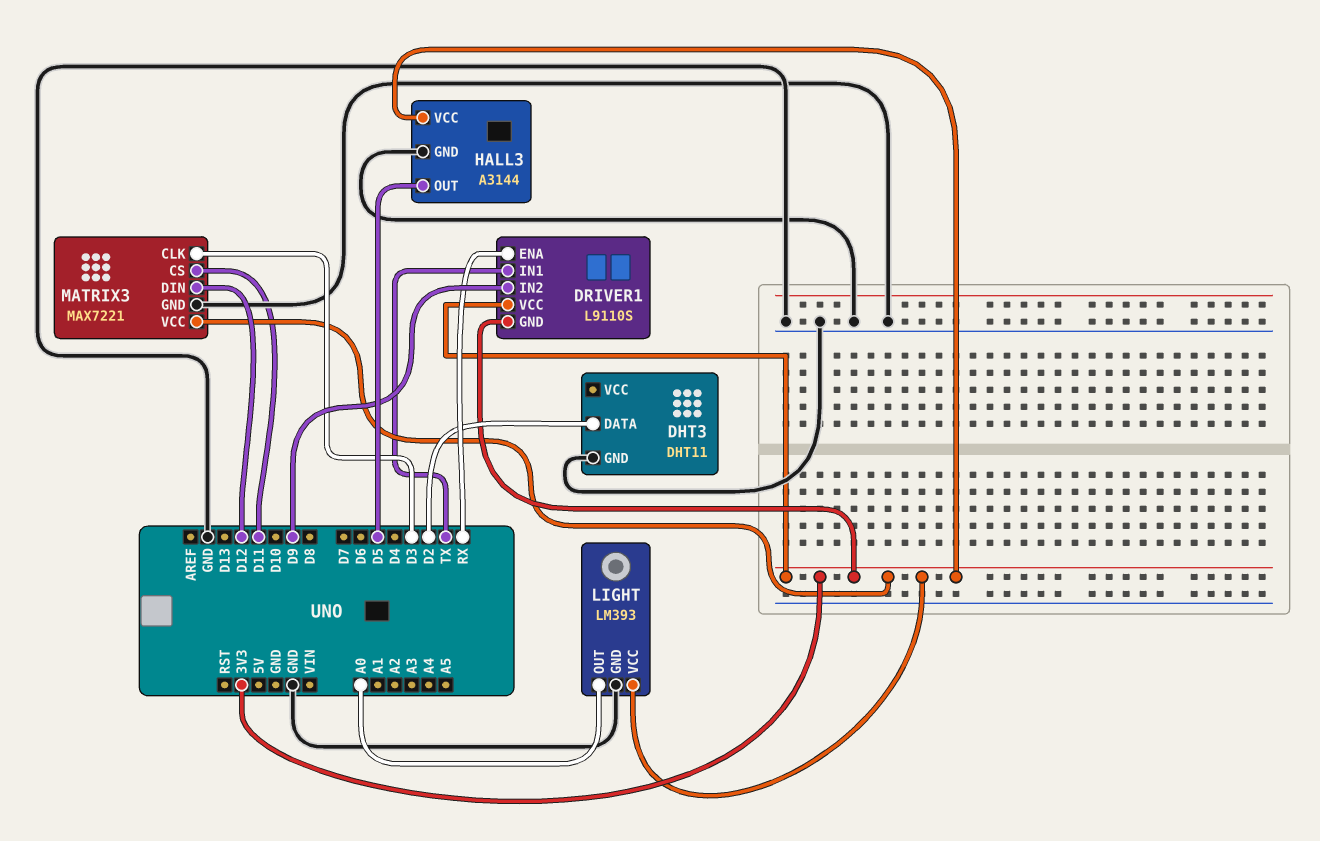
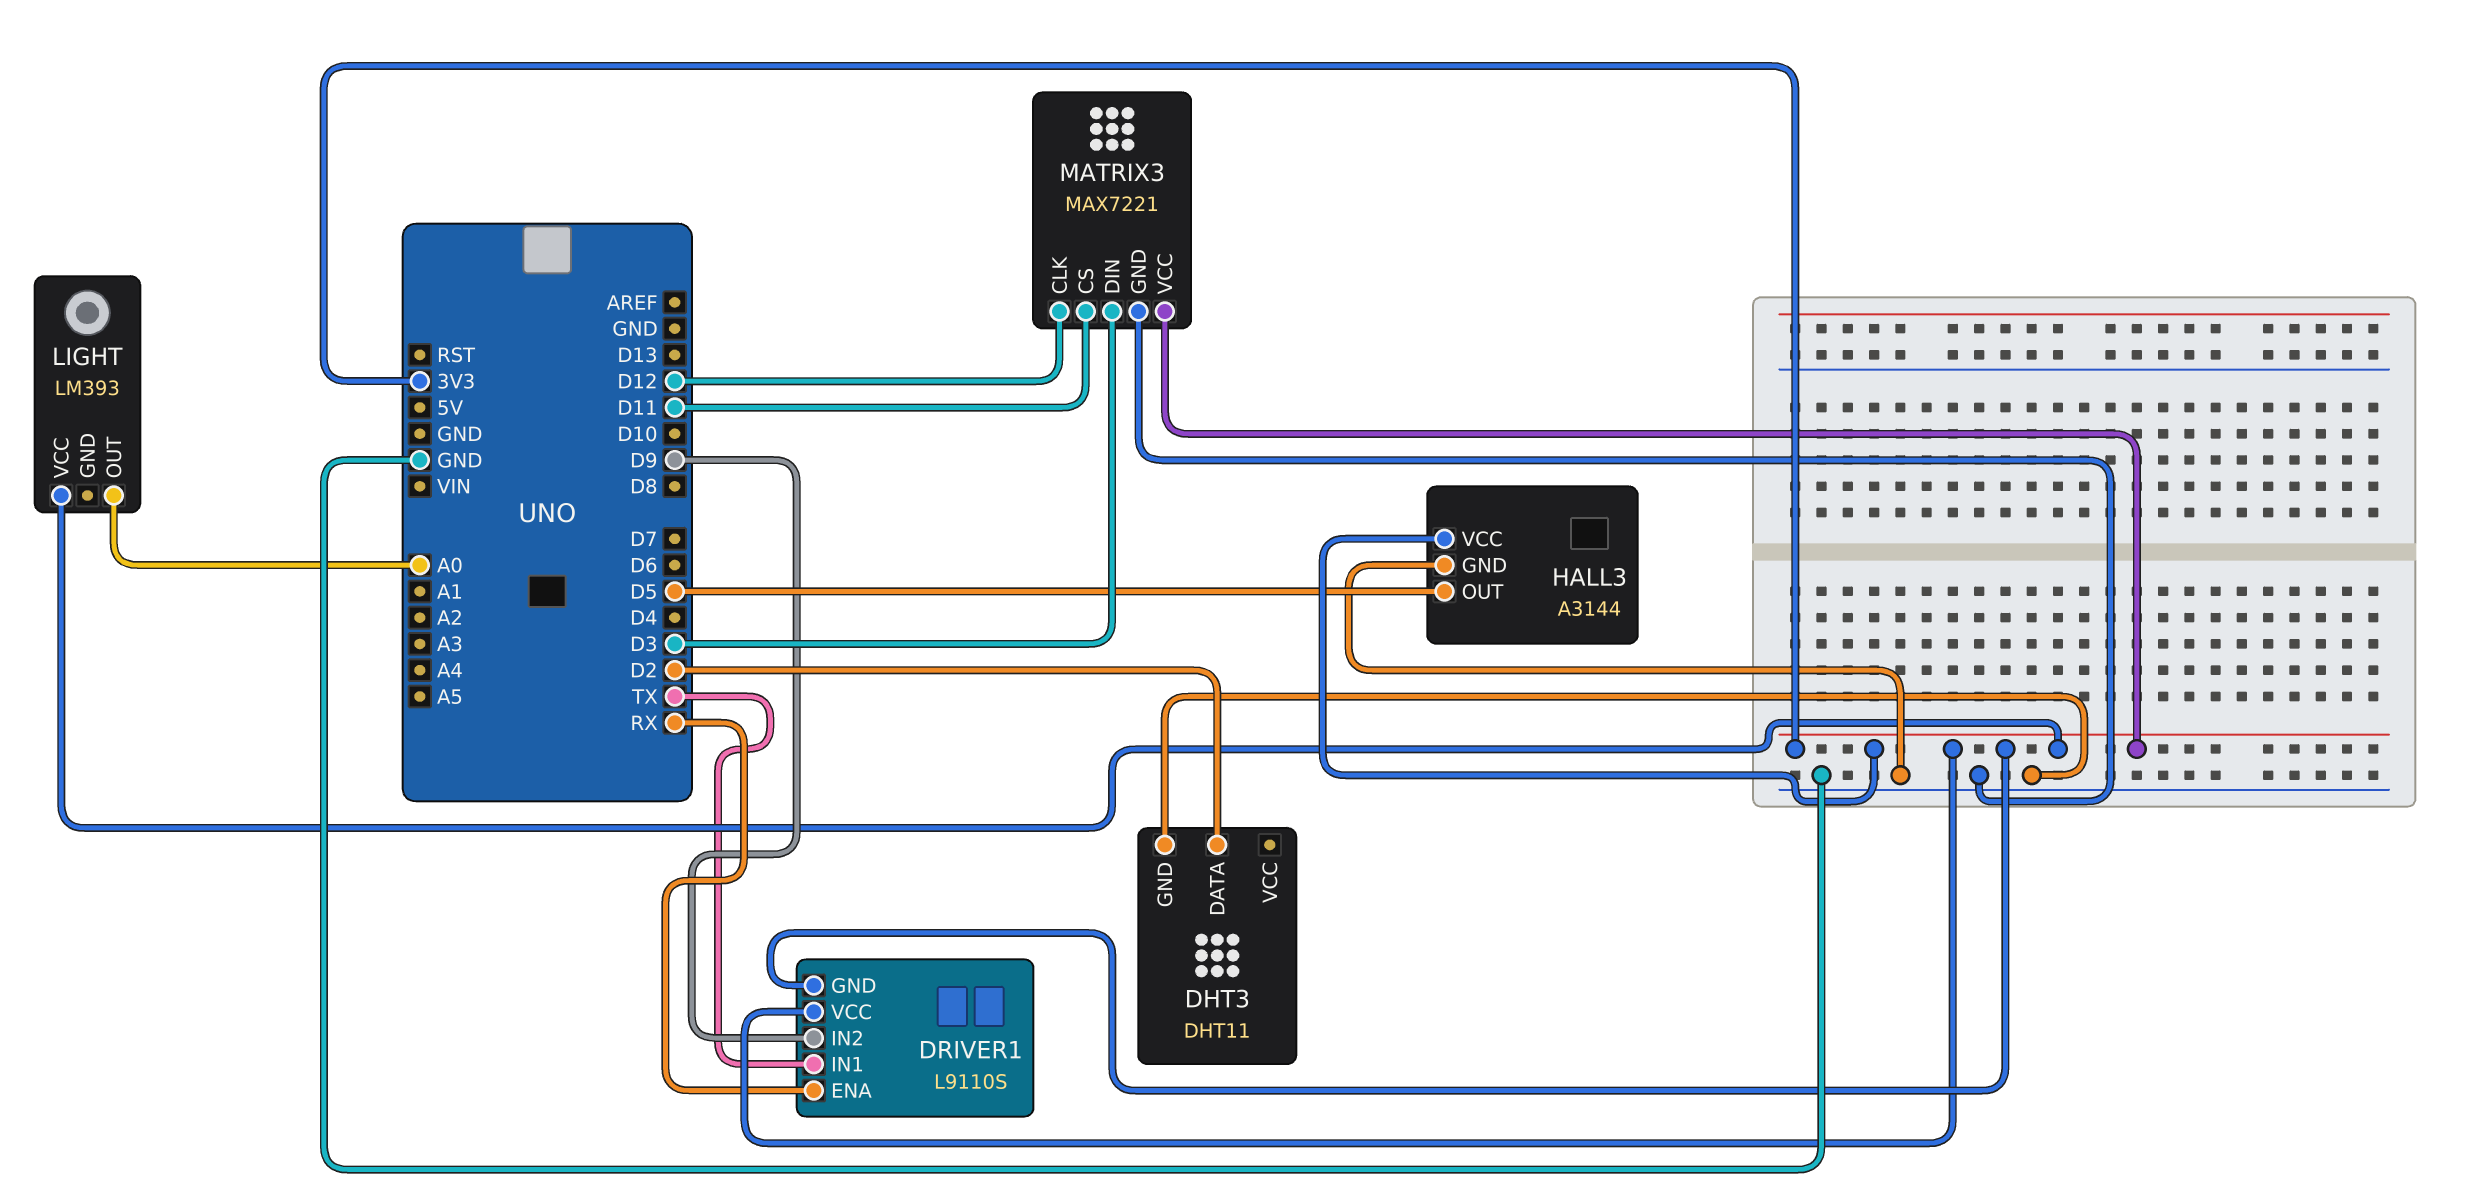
LIGHT pin GND: GND -> none
MATRIX3 pin CLK: D3 -> D12
MATRIX3 pin DIN: D12 -> D3

